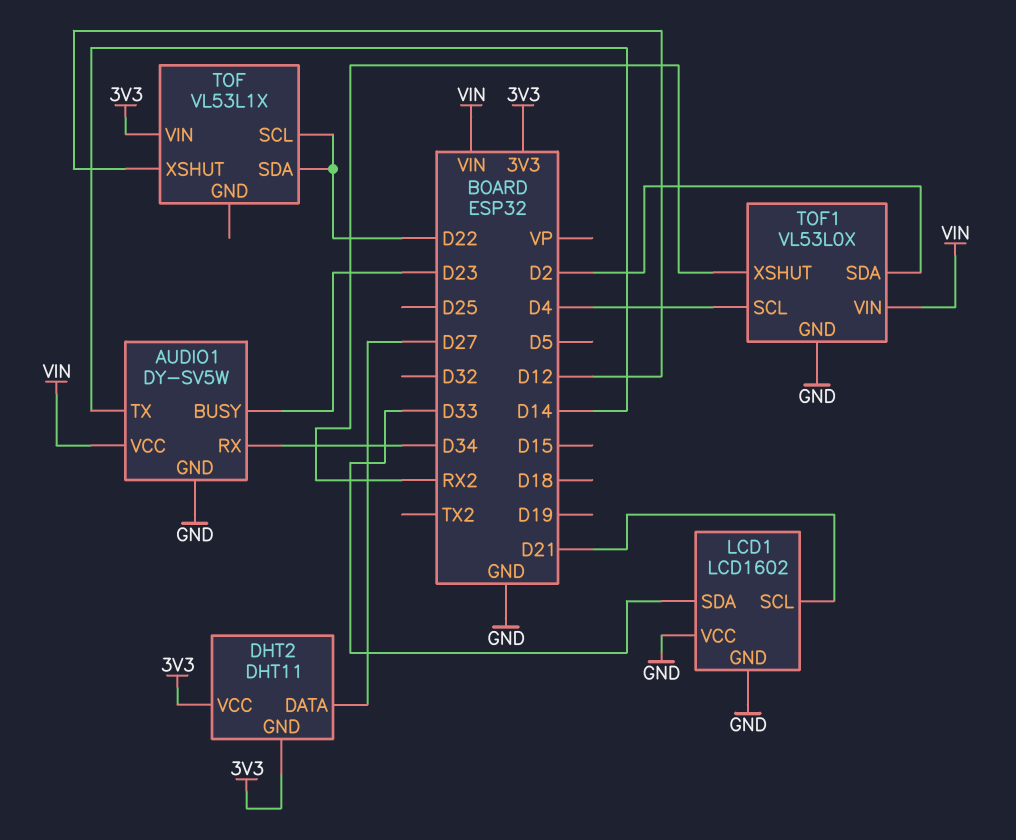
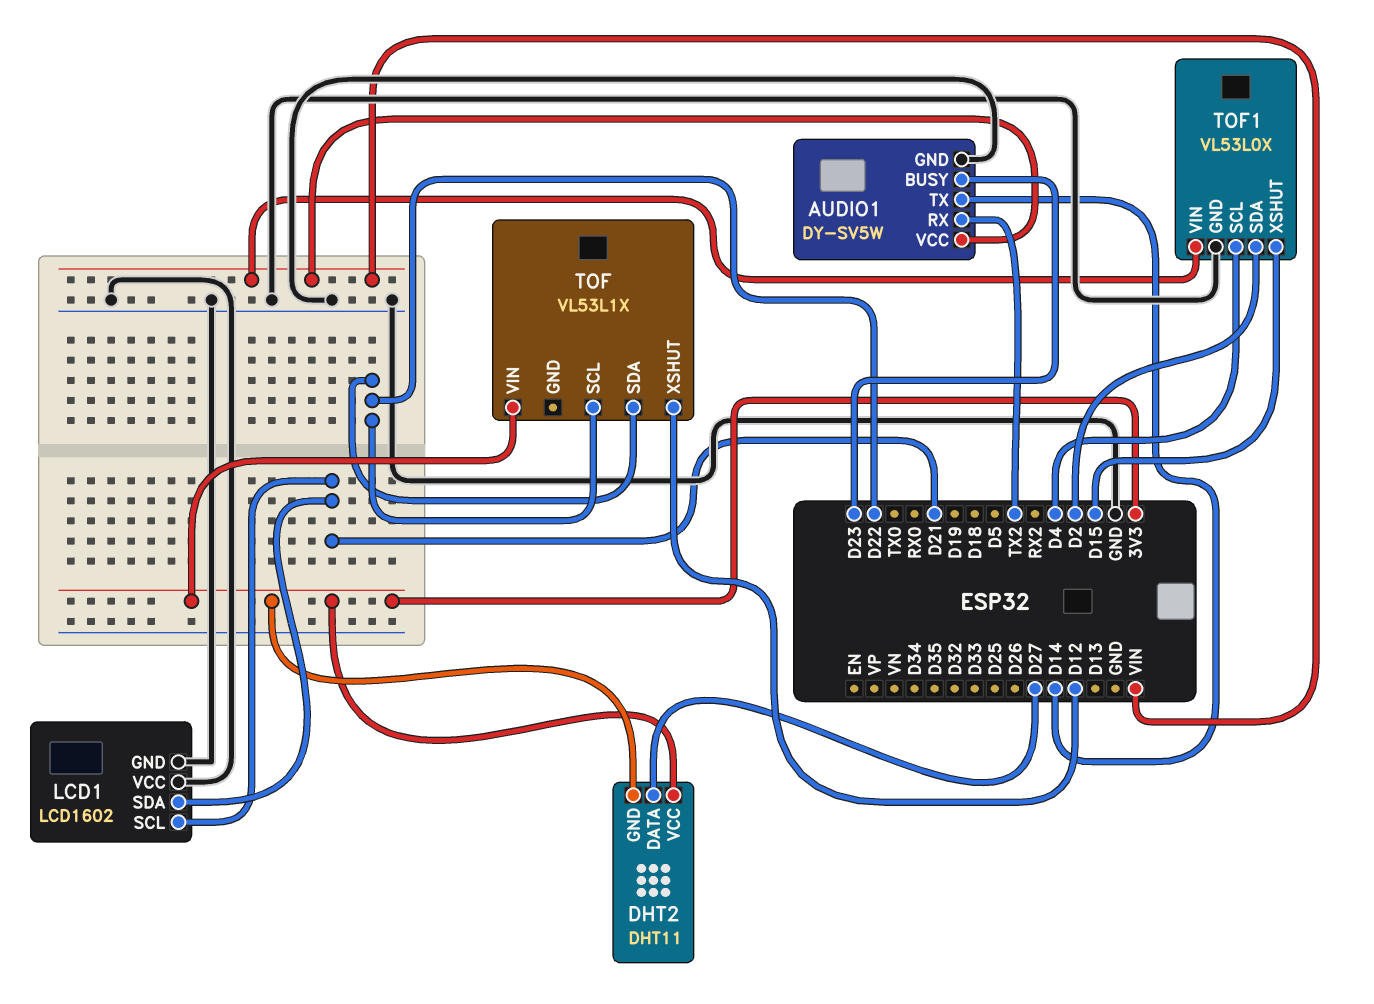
AUDIO1 pin RX: D34 -> TX2
LCD1 pin SDA: D33 -> D21
TOF1 pin XSHUT: RX2 -> D15

